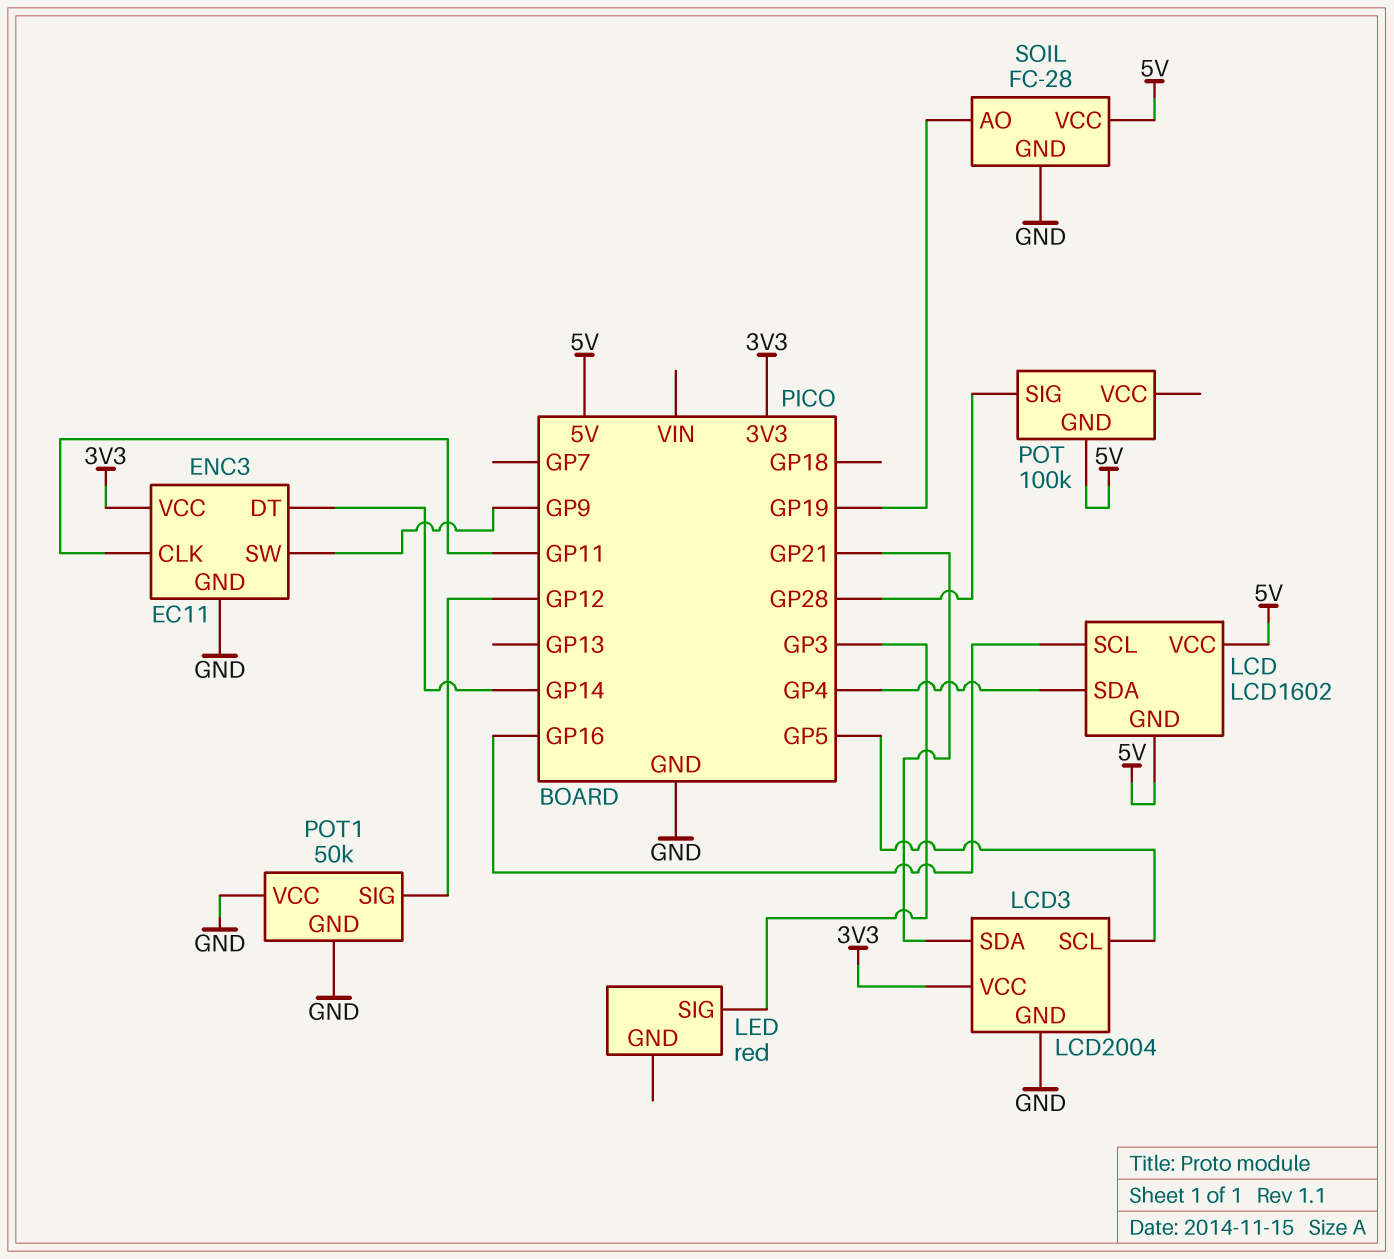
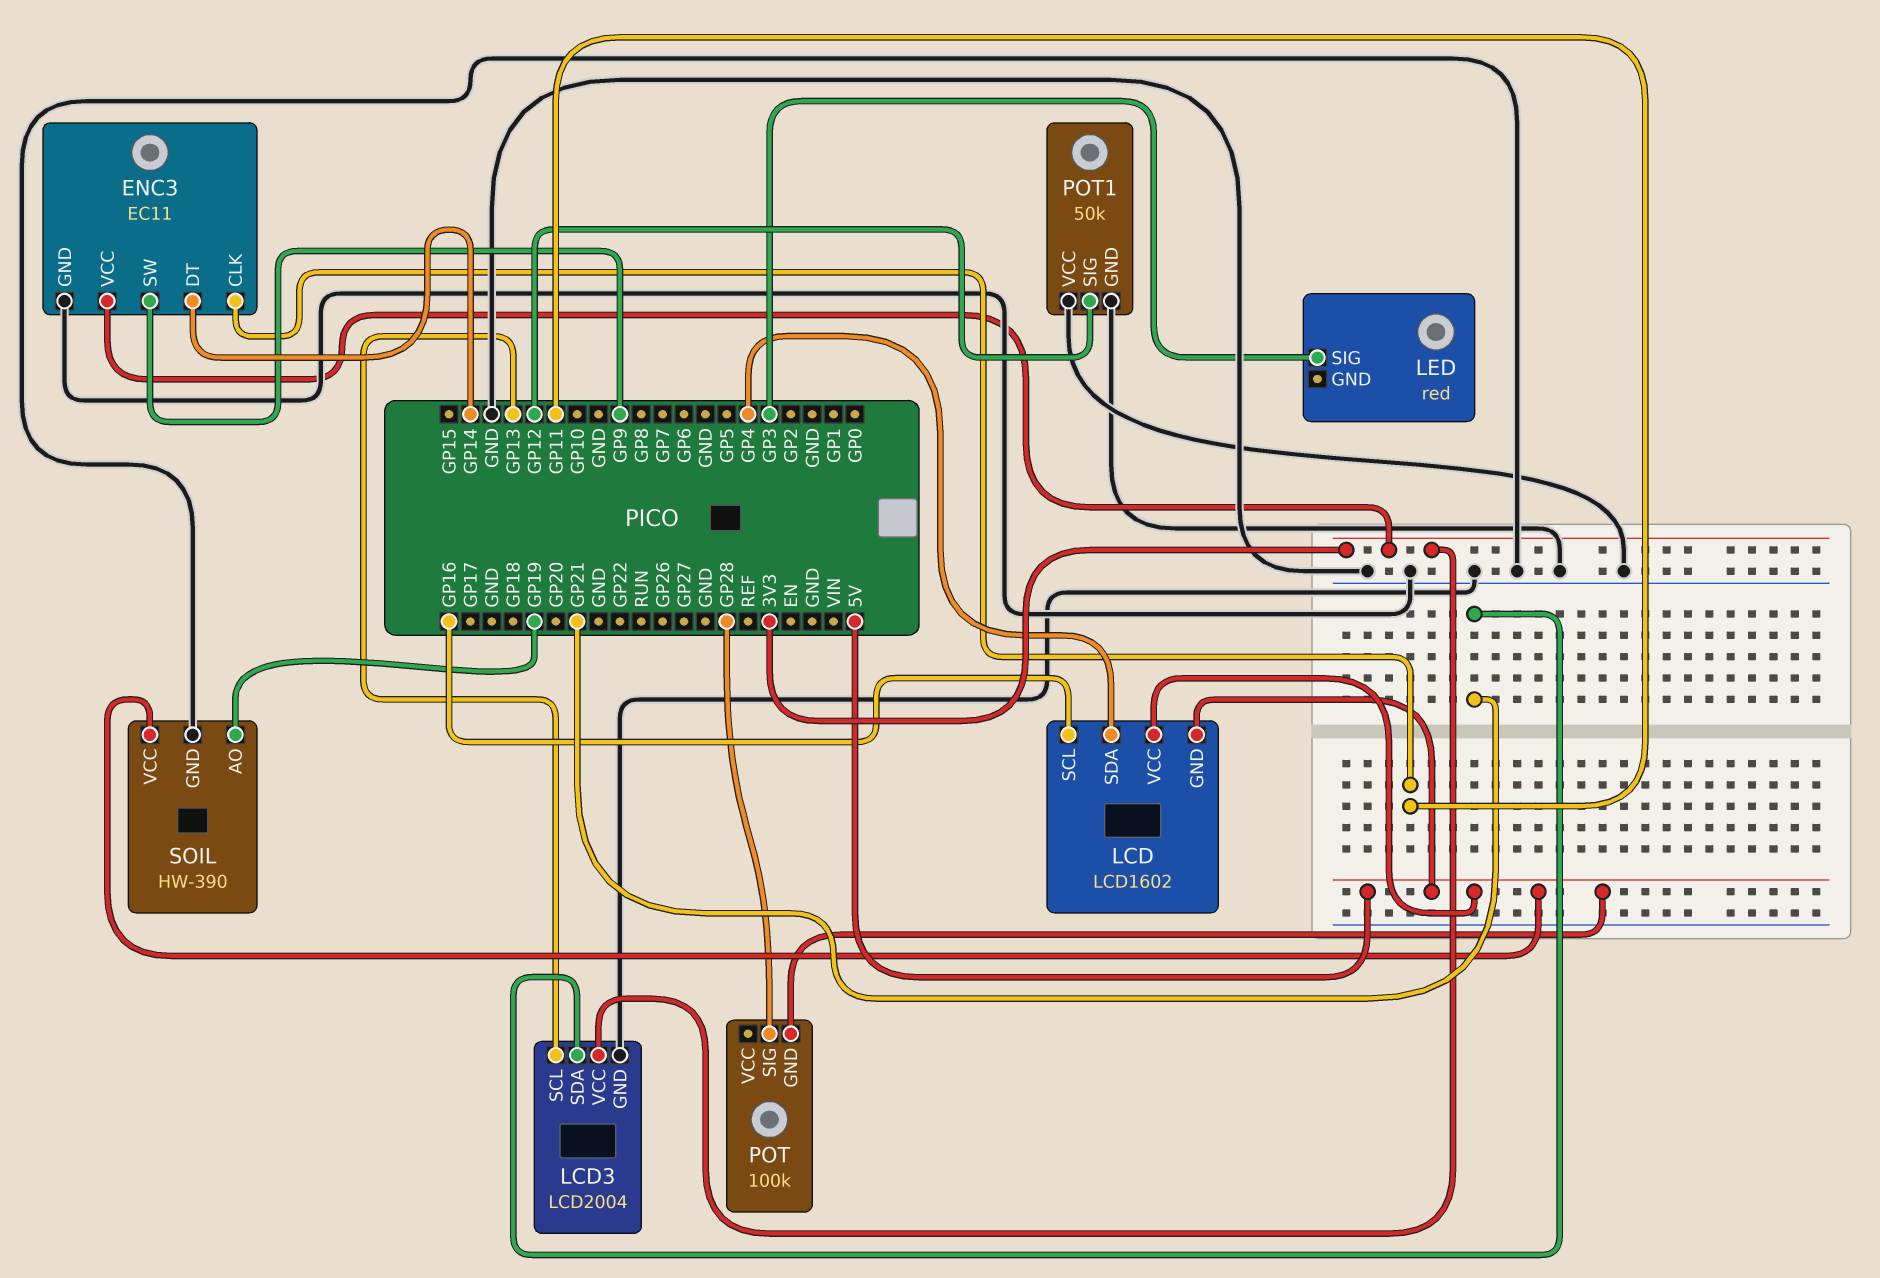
LCD3 pin SCL: GP5 -> GP13
SOIL: FC-28 -> HW-390

